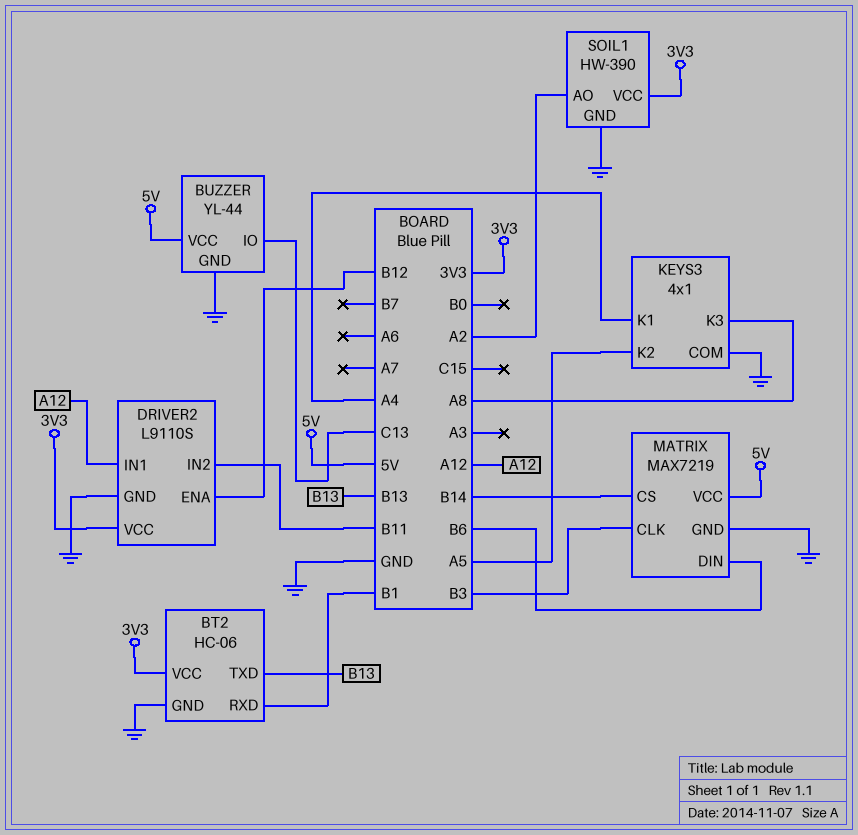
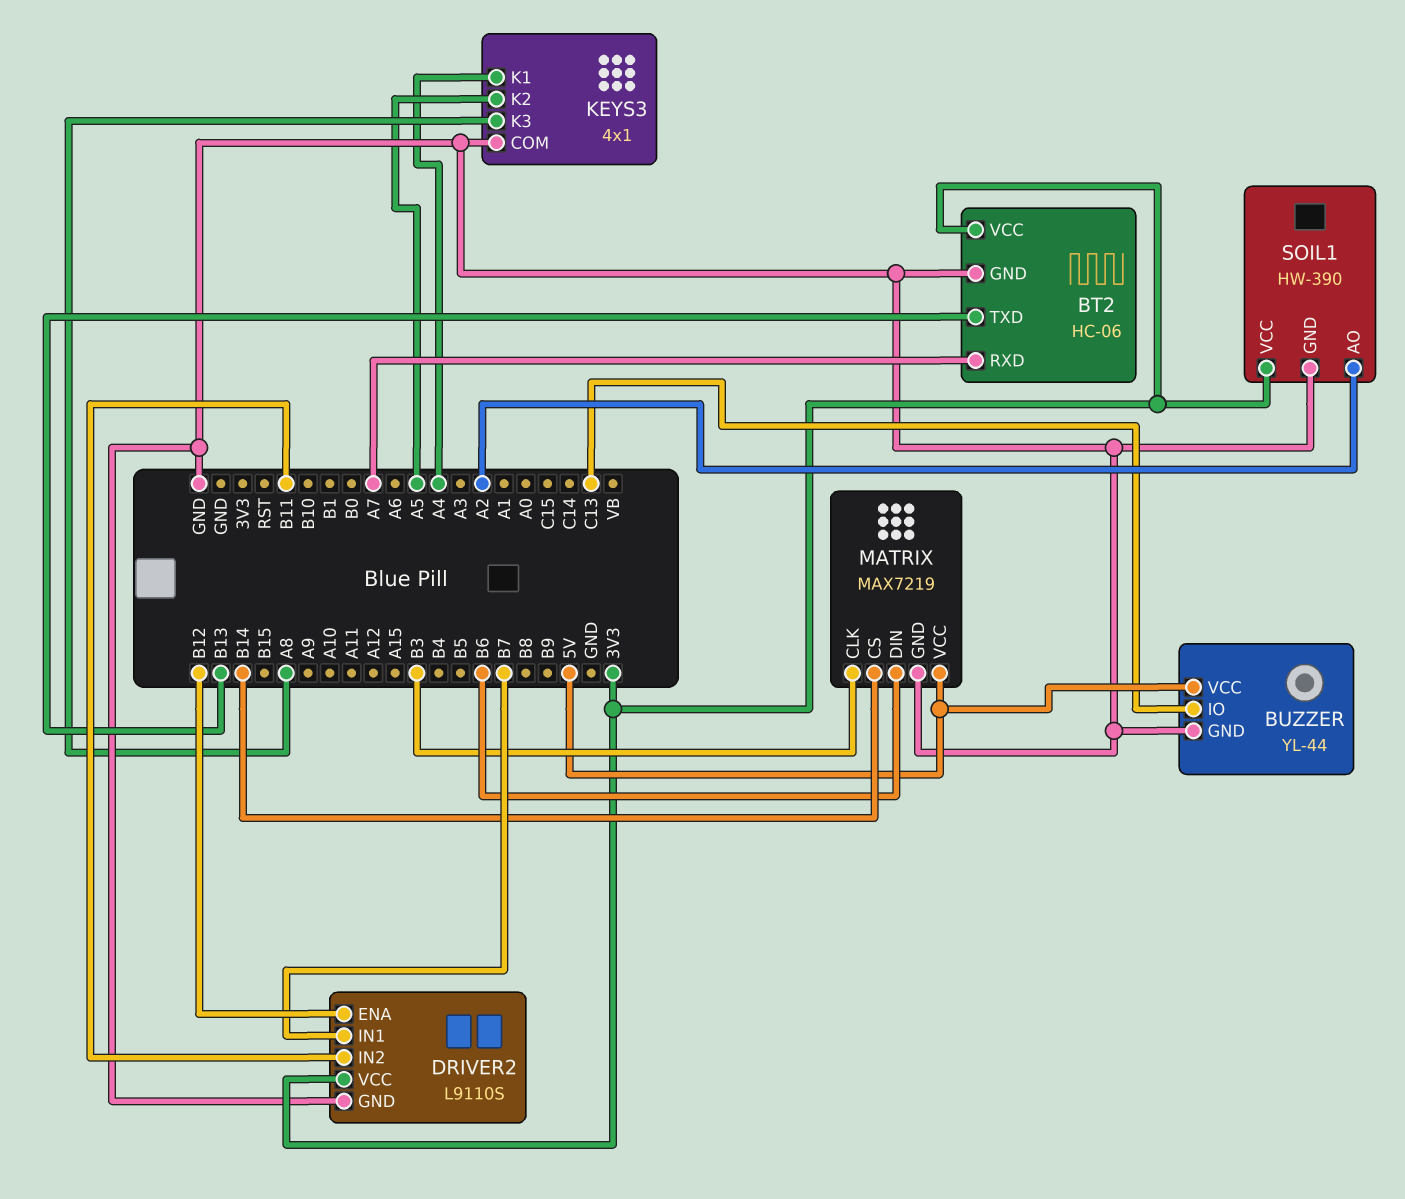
BT2 pin RXD: B1 -> A7
DRIVER2 pin IN1: A12 -> B7

